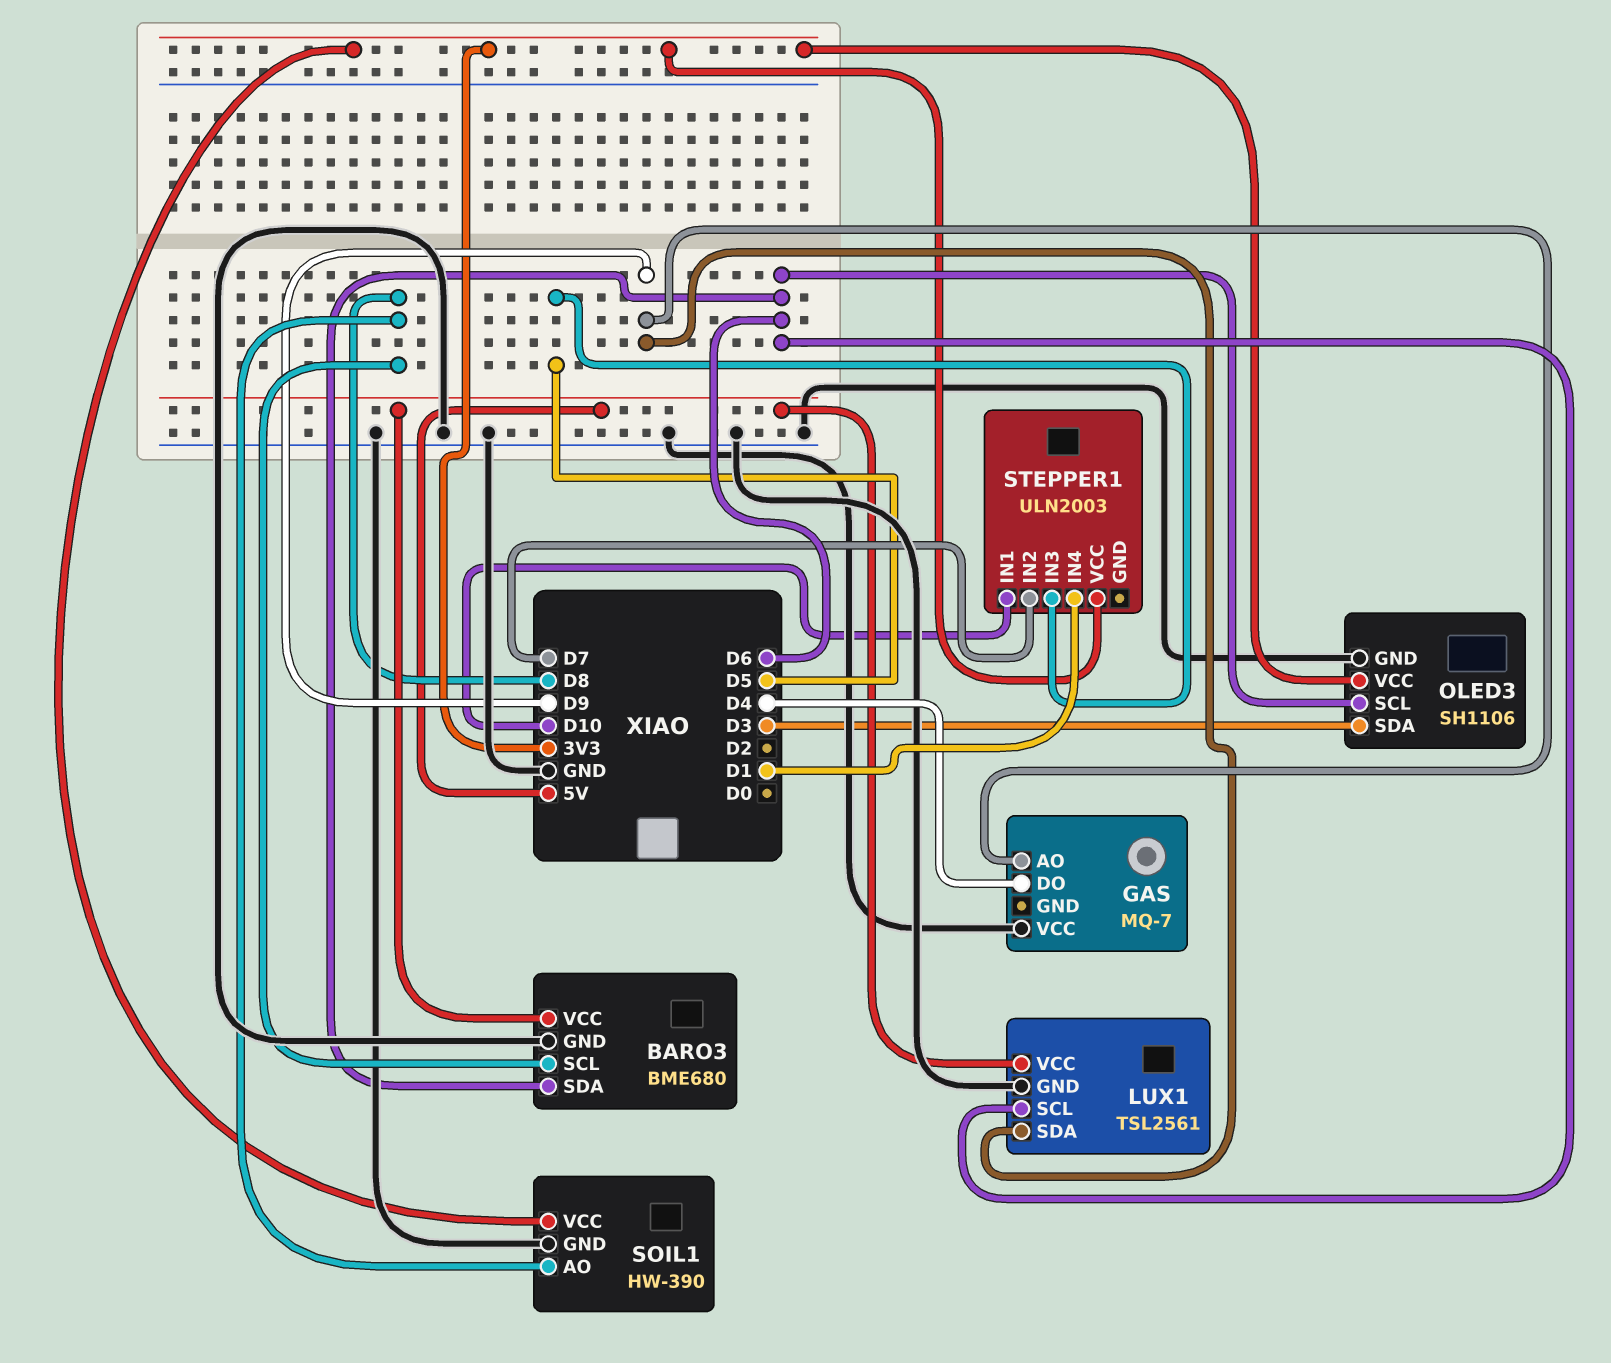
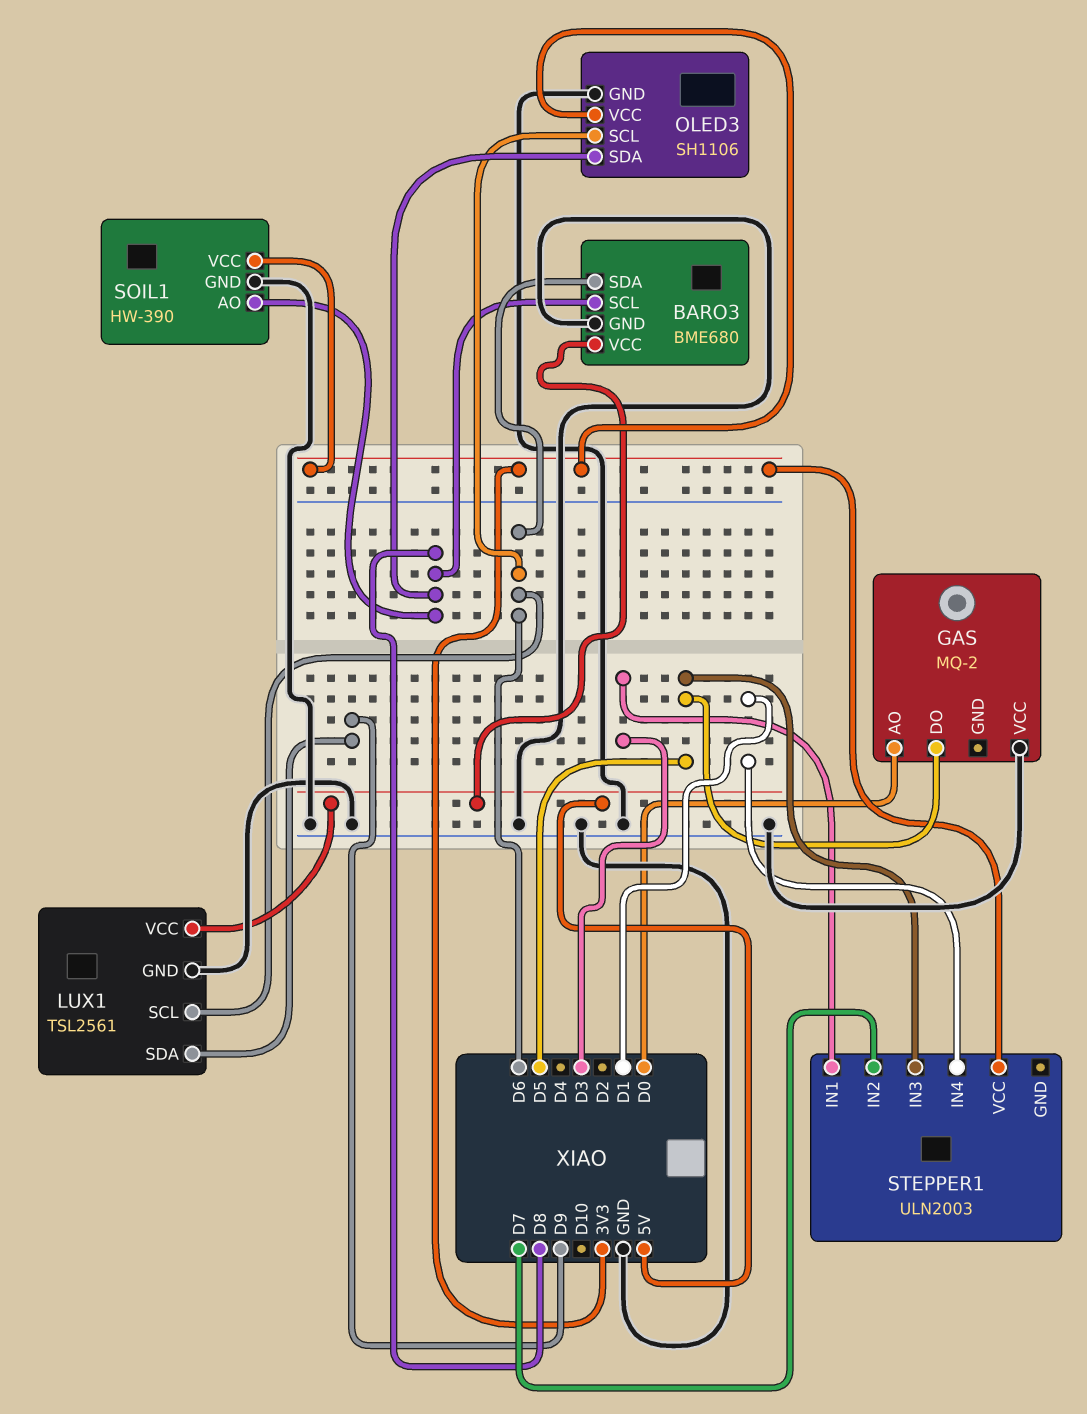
GAS: MQ-7 -> MQ-2
GAS pin AO: D9 -> D0
GAS pin DO: D4 -> D5
OLED3 pin SDA: D3 -> D8
STEPPER1 pin IN1: D10 -> D3

